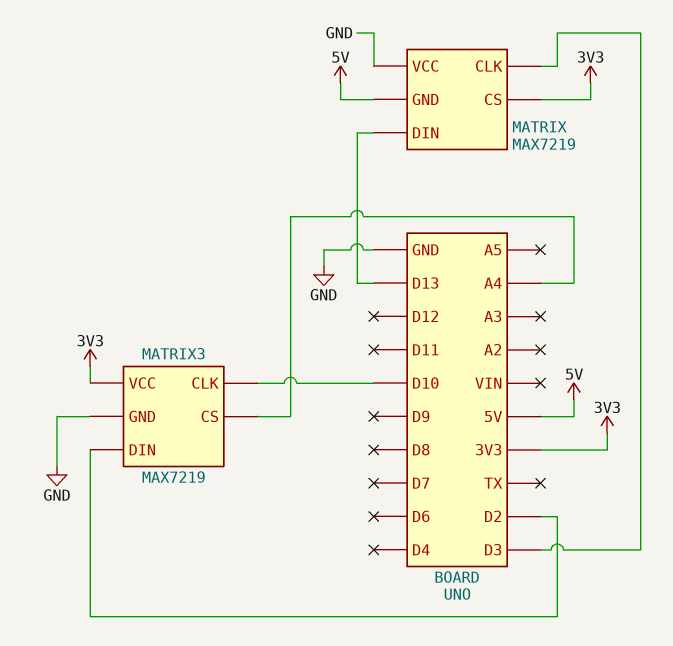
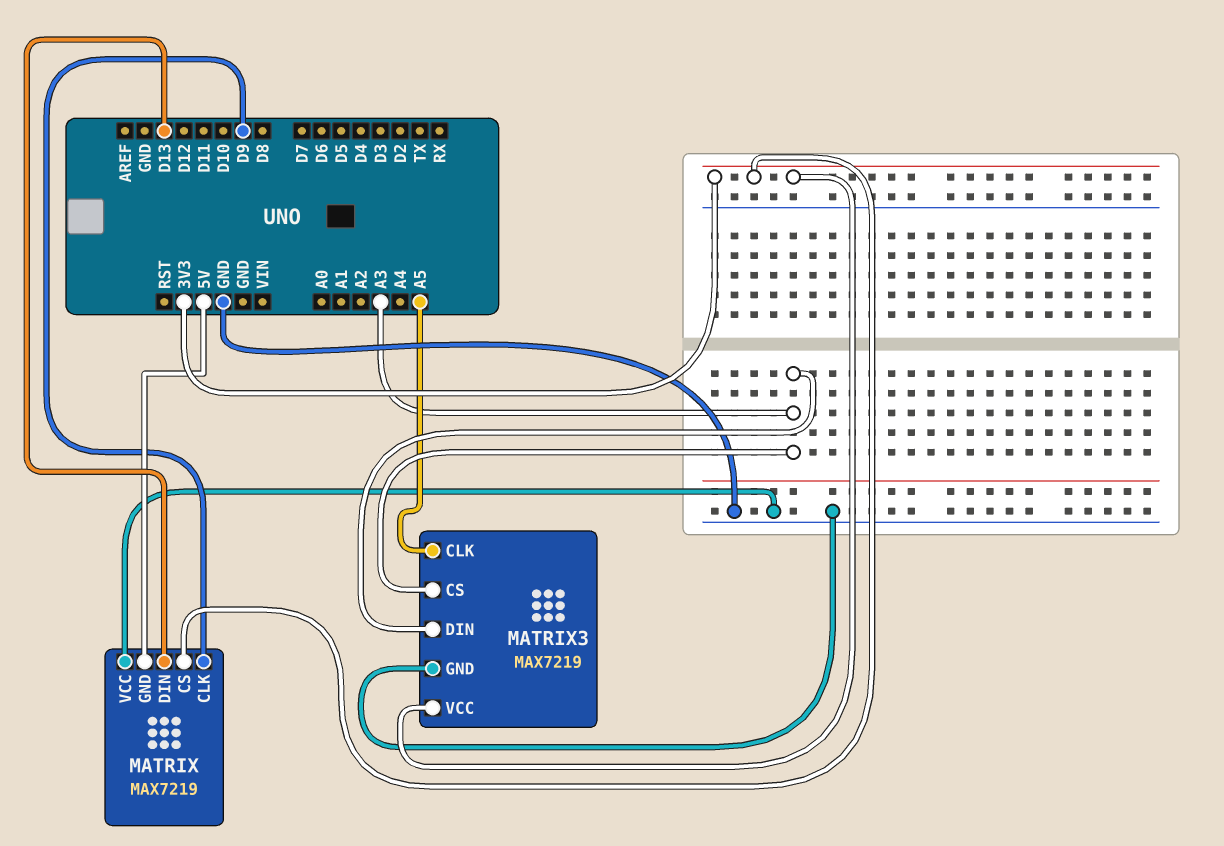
MATRIX pin CLK: D3 -> D9
MATRIX3 pin CLK: D10 -> A5
MATRIX3 pin CS: A4 -> A3
MATRIX3 pin DIN: D2 -> A3

